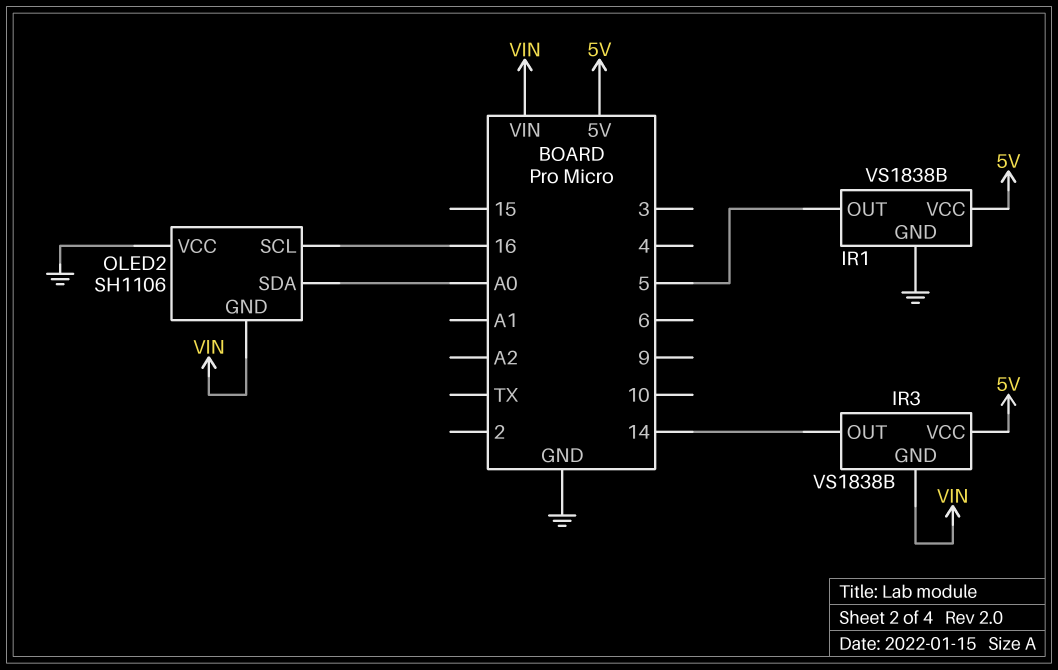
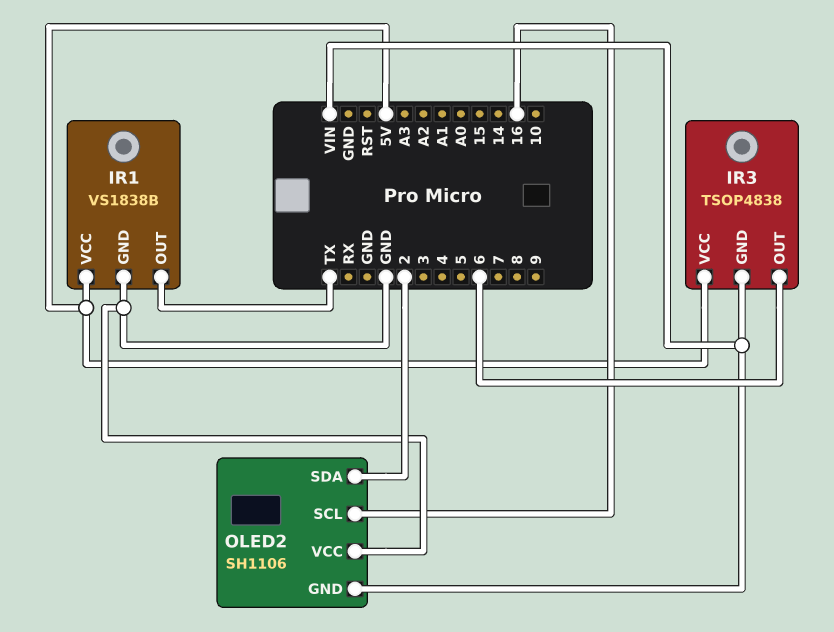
IR1 pin OUT: 5 -> TX
IR3: VS1838B -> TSOP4838
IR3 pin OUT: 14 -> 6
OLED2 pin SDA: A0 -> 2

